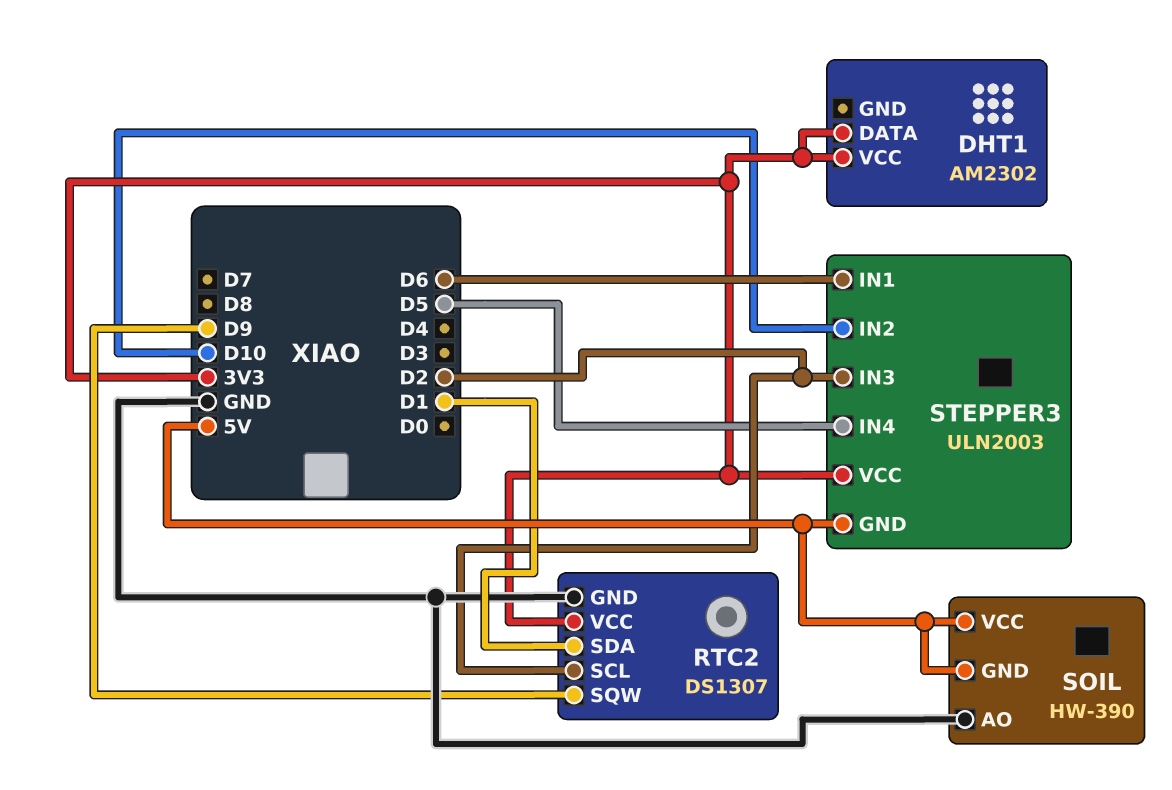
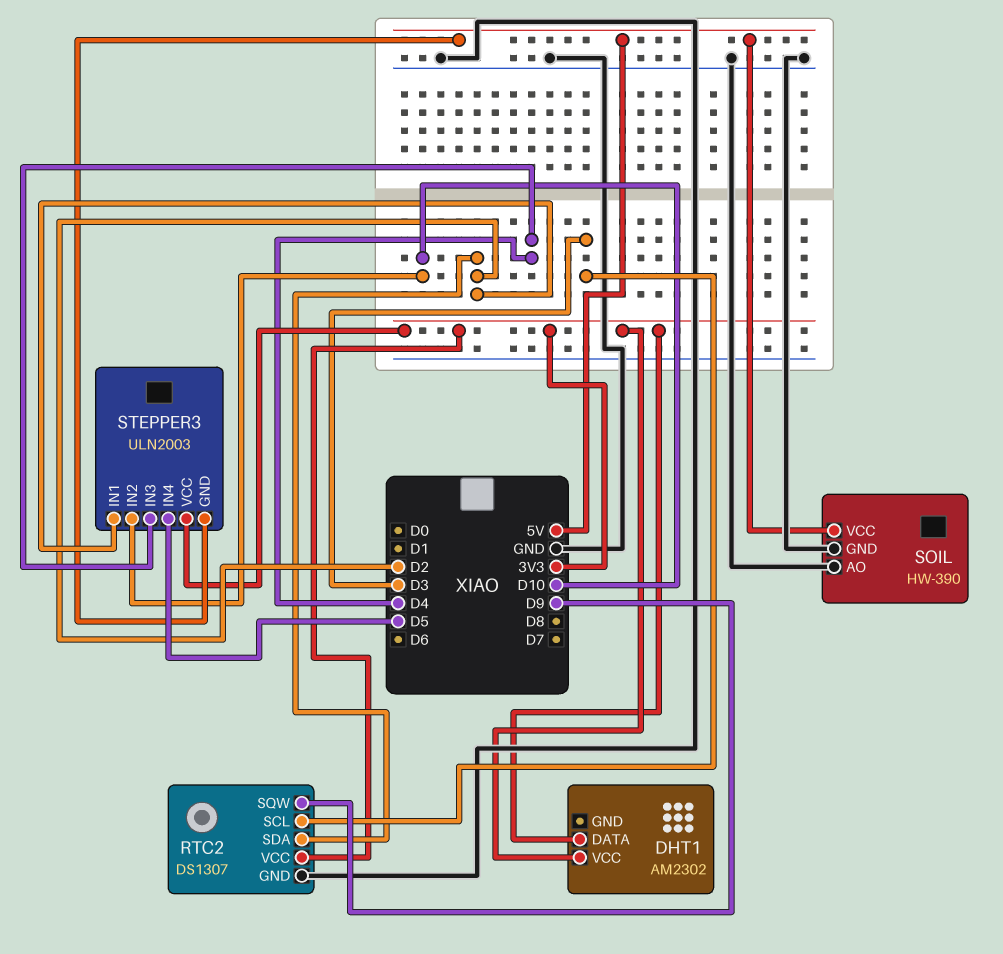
RTC2 pin SCL: D2 -> D3
RTC2 pin SDA: D1 -> D2
SOIL pin GND: 5V -> GND
STEPPER3 pin IN1: D6 -> D2
STEPPER3 pin IN3: D2 -> D4

